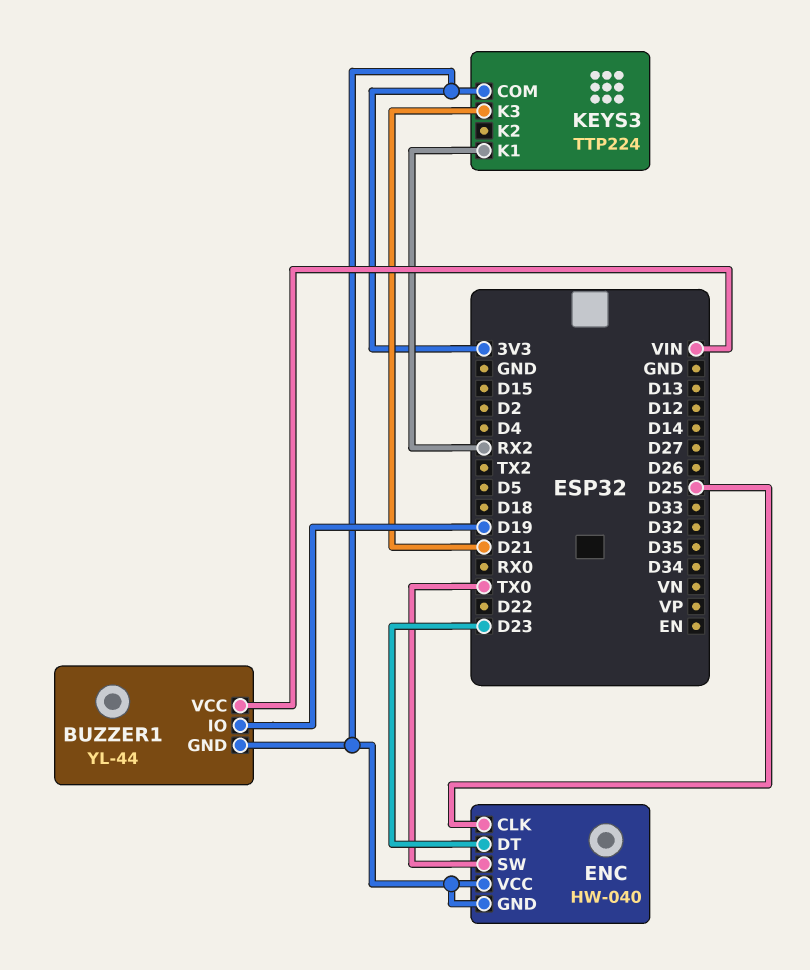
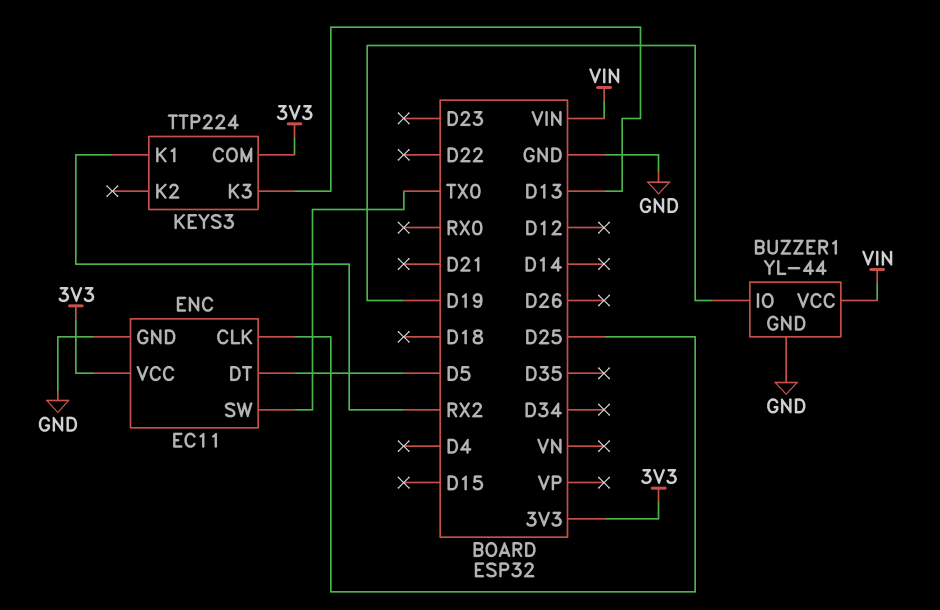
BUZZER1 pin GND: 3V3 -> GND
ENC: HW-040 -> EC11
ENC pin DT: D23 -> D5
ENC pin GND: 3V3 -> GND
KEYS3 pin K3: D21 -> D13

